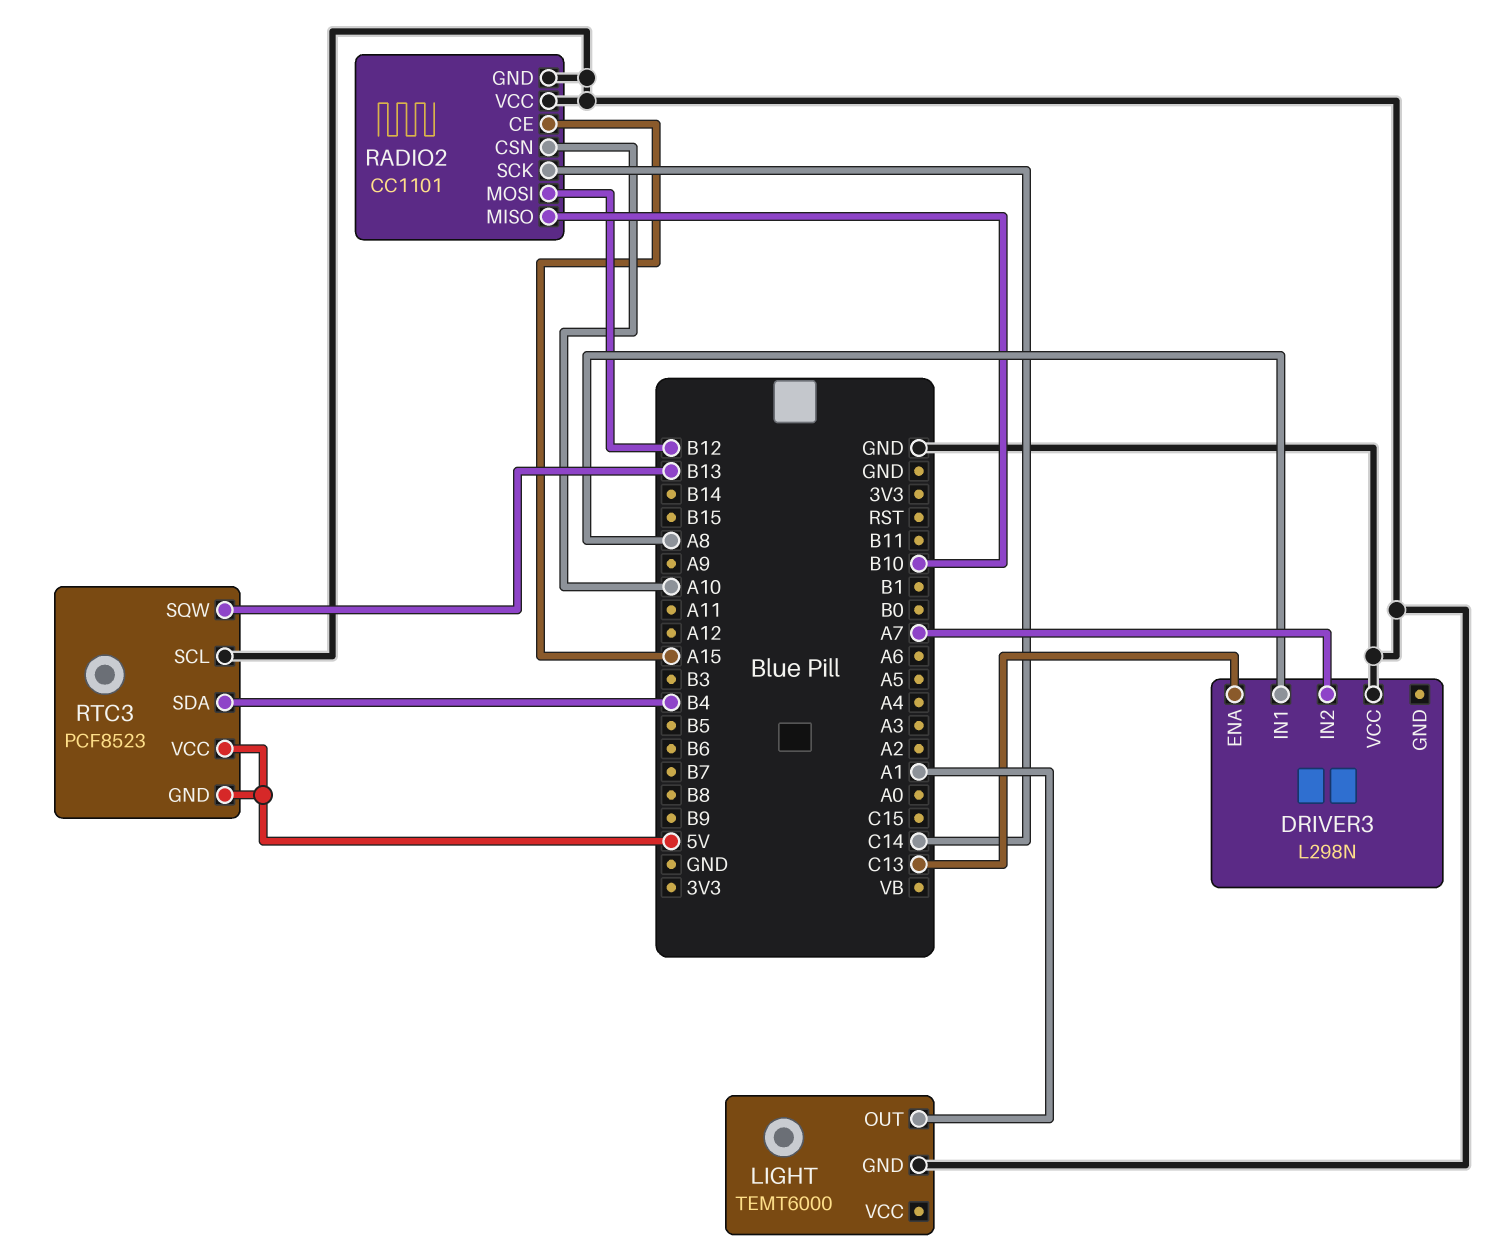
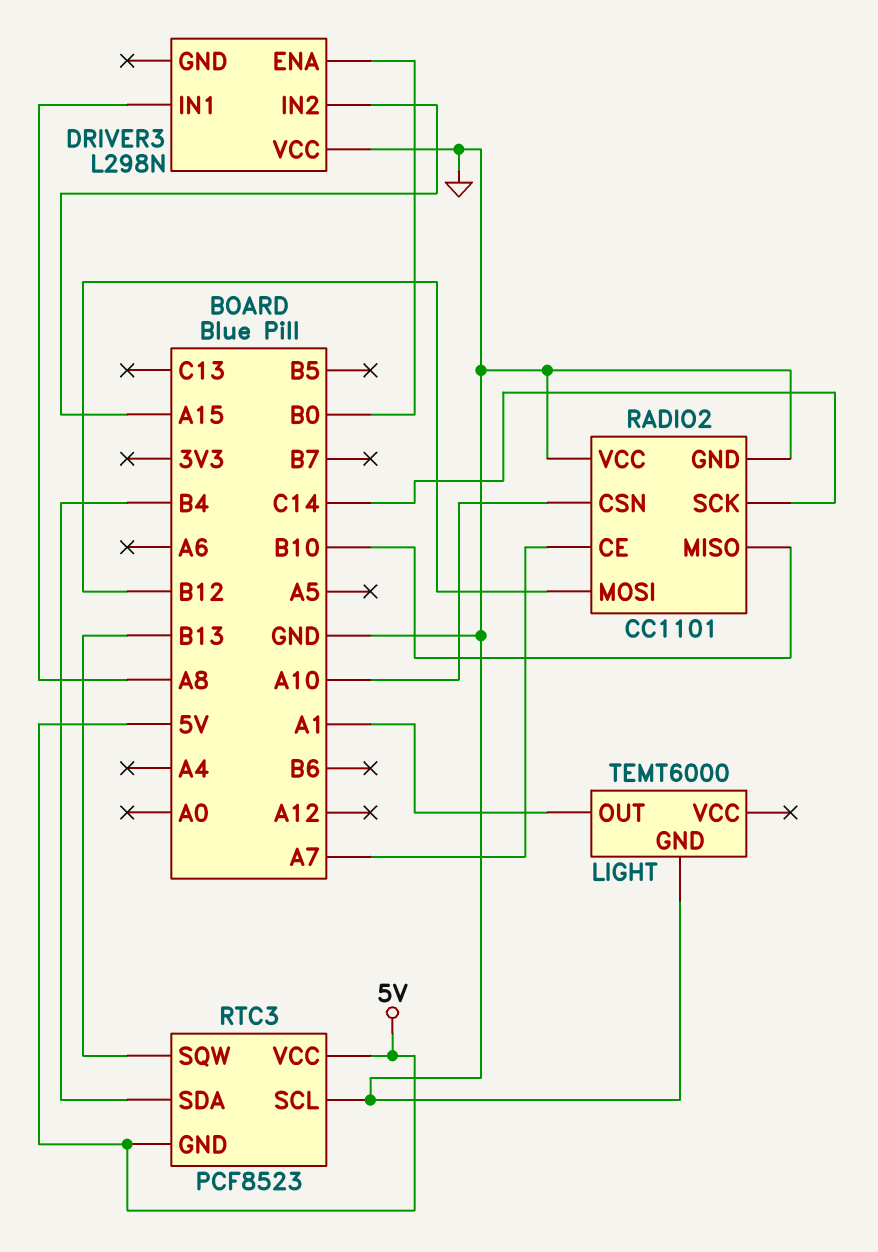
DRIVER3 pin ENA: C13 -> B0
DRIVER3 pin IN2: A7 -> A15
RADIO2 pin CE: A15 -> A7

